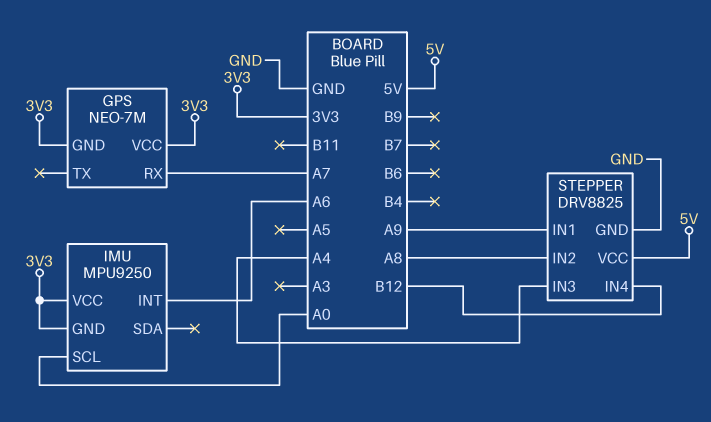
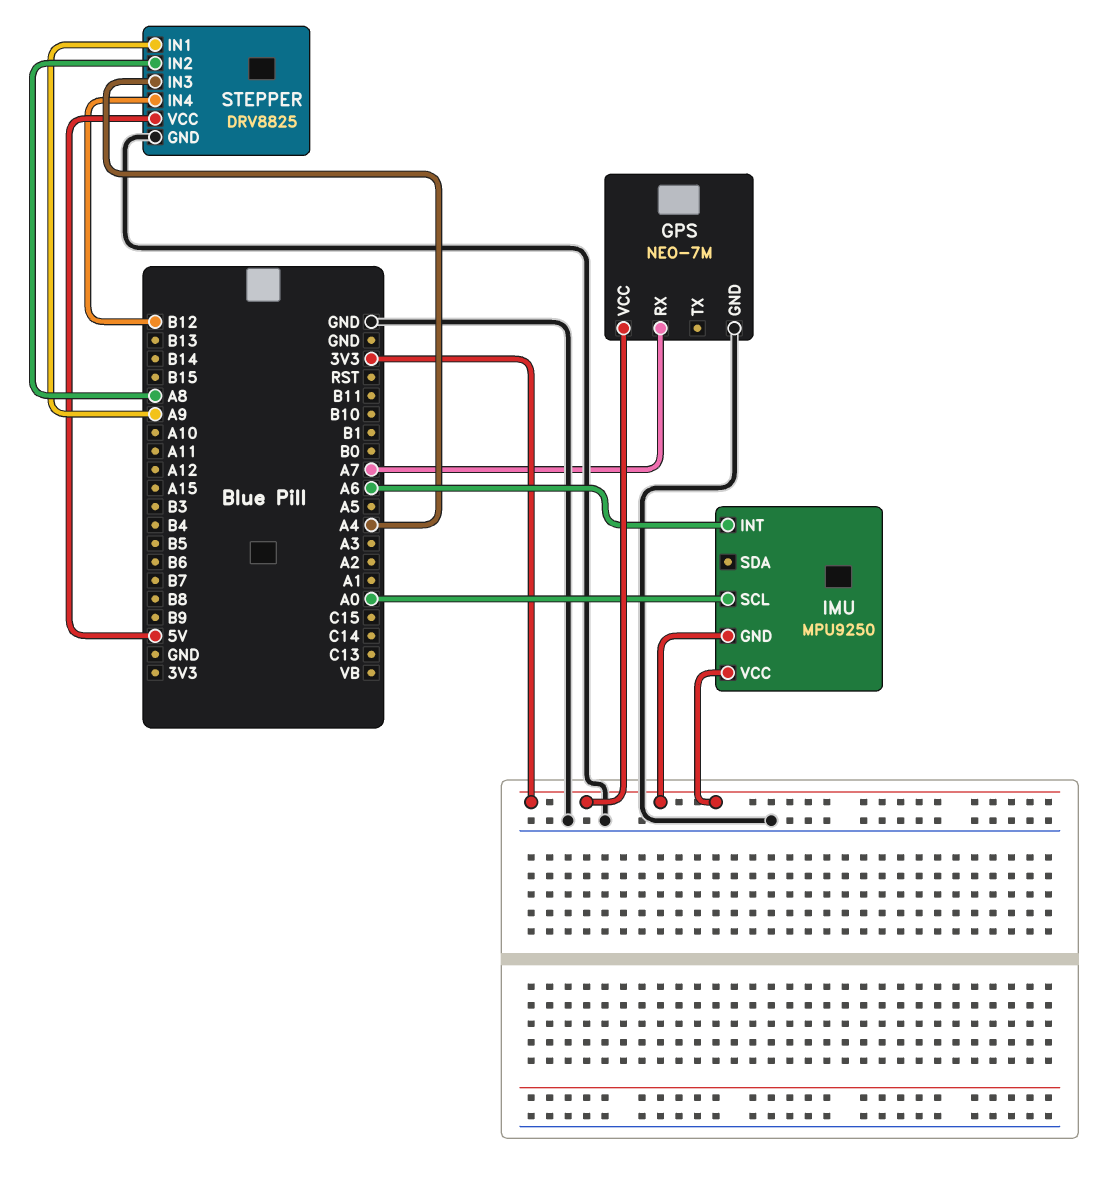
GPS pin GND: 3V3 -> GND

